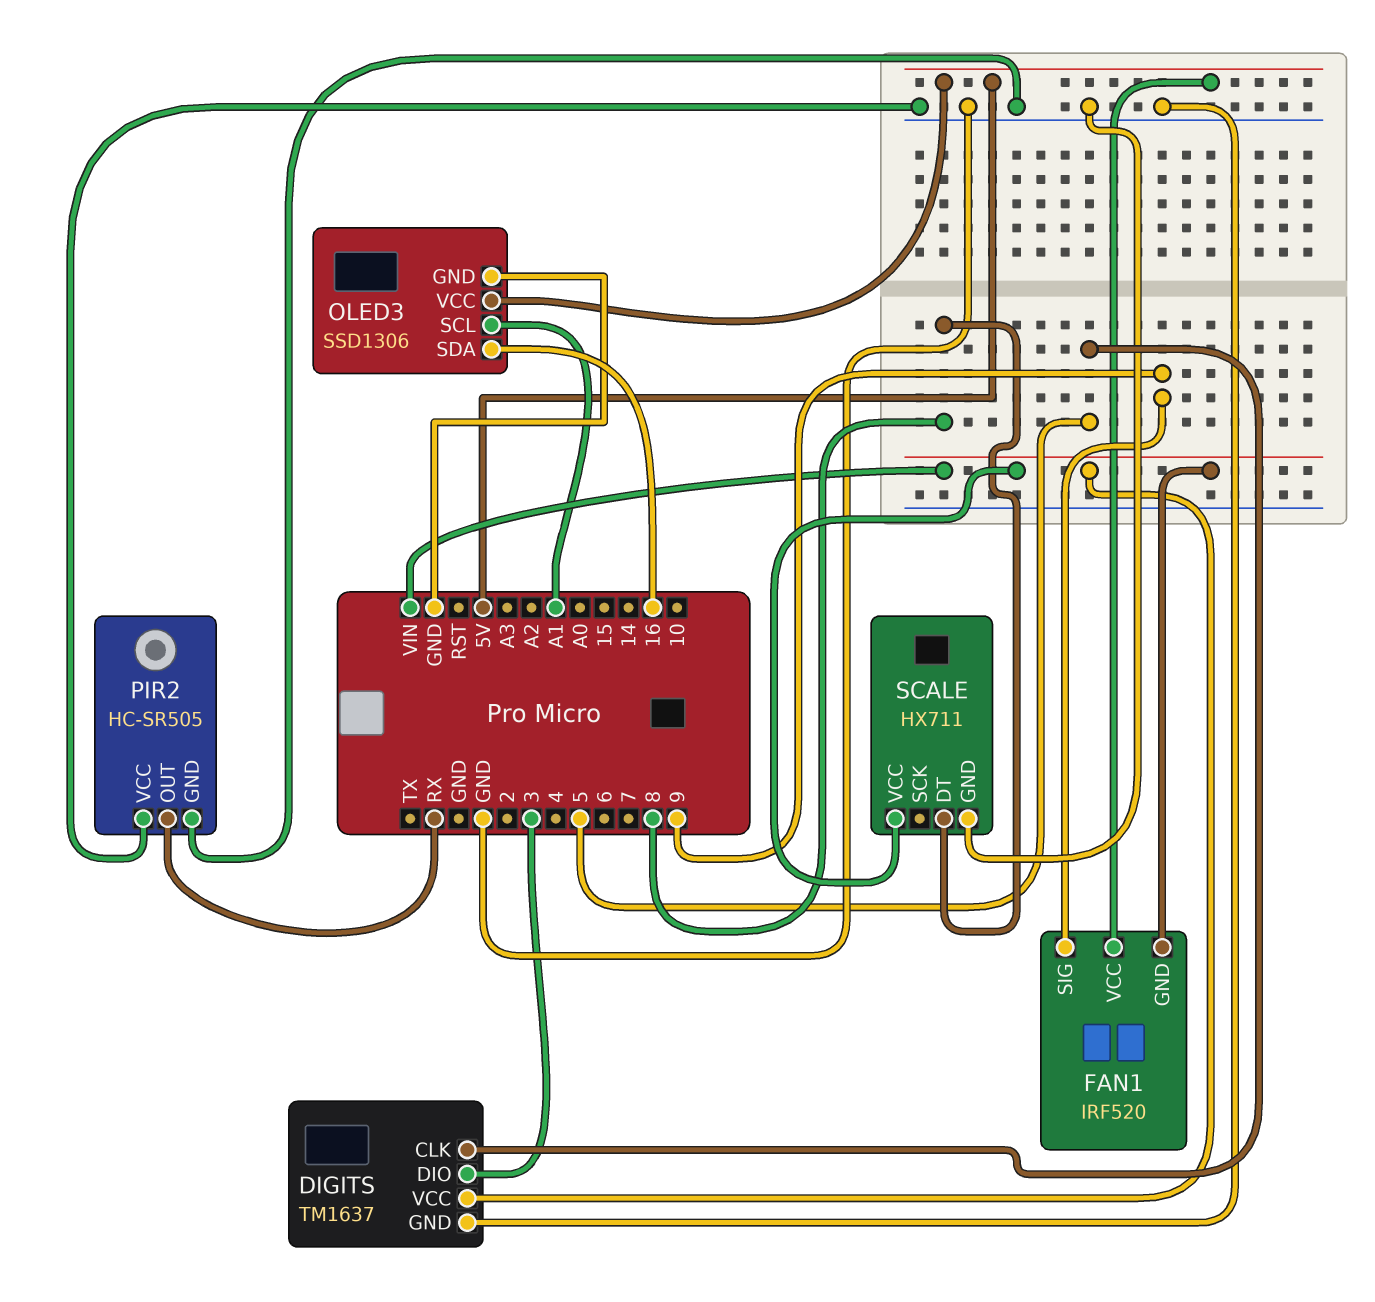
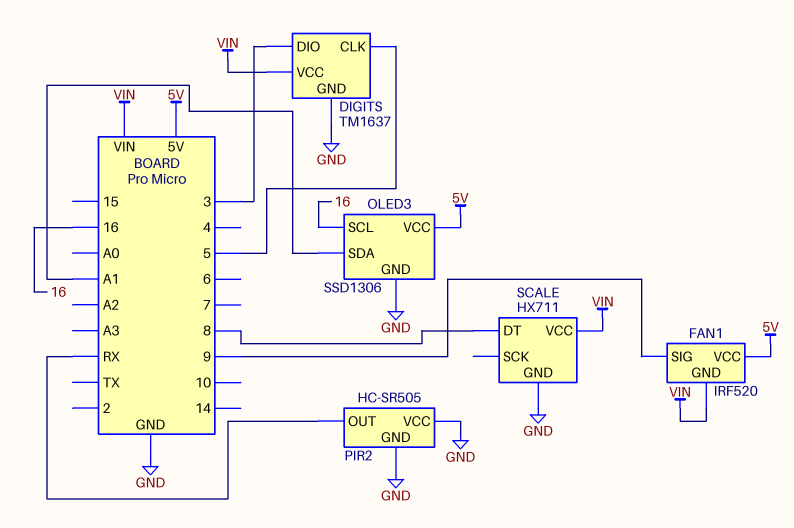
OLED3 pin SCL: A1 -> 16
OLED3 pin SDA: 16 -> A1

